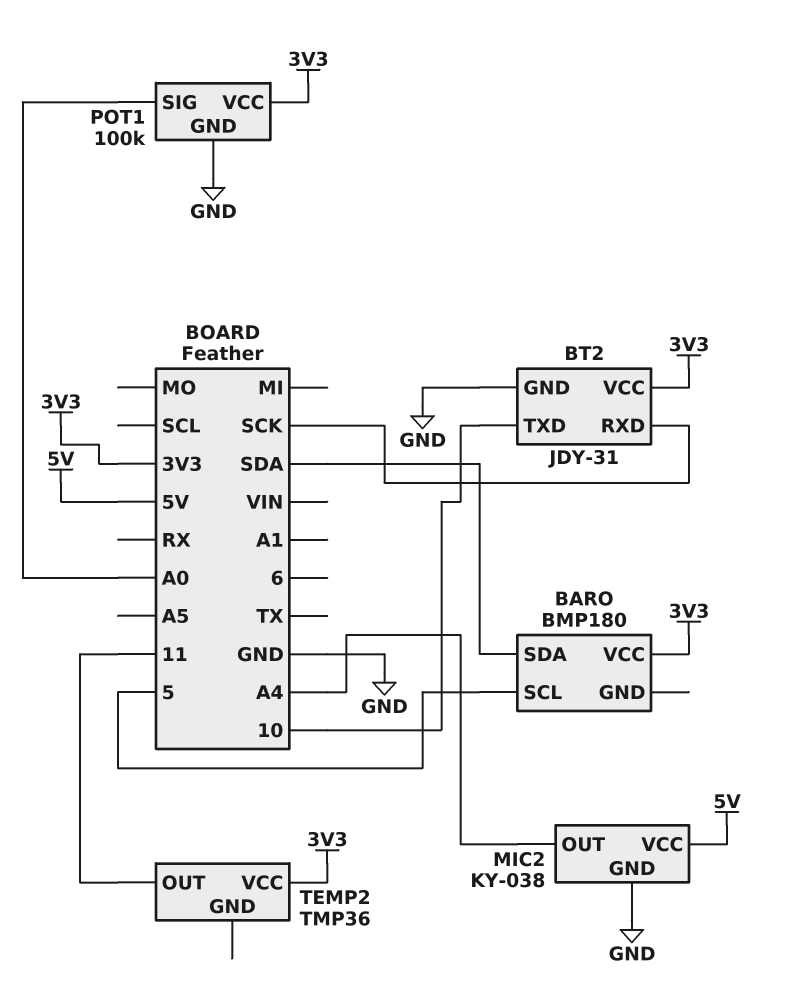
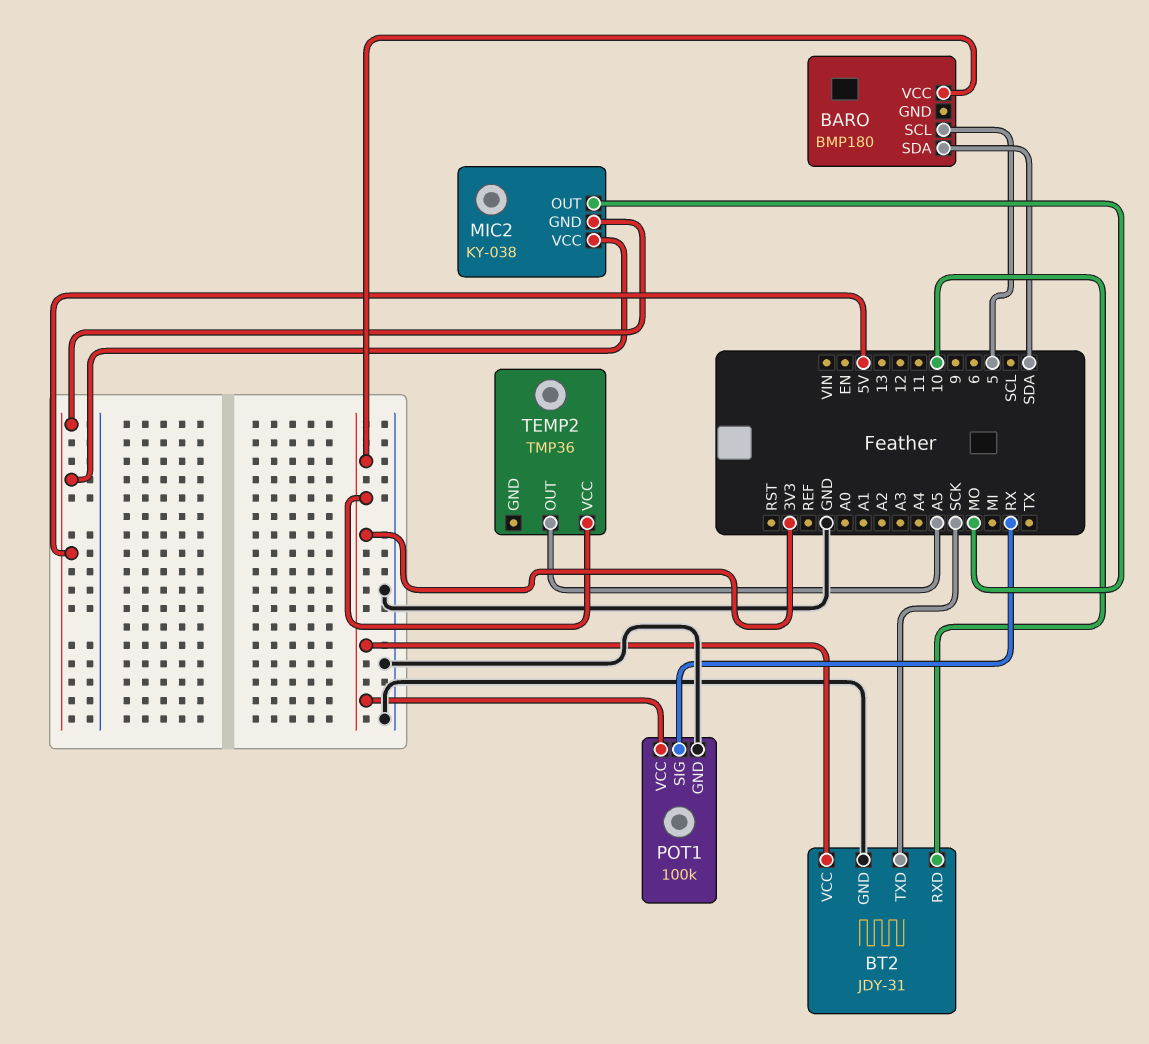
BT2 pin RXD: SCK -> 10
BT2 pin TXD: 10 -> SCK
MIC2 pin GND: GND -> 5V
MIC2 pin OUT: A4 -> MO
POT1 pin SIG: A0 -> RX
TEMP2 pin OUT: 11 -> A5

